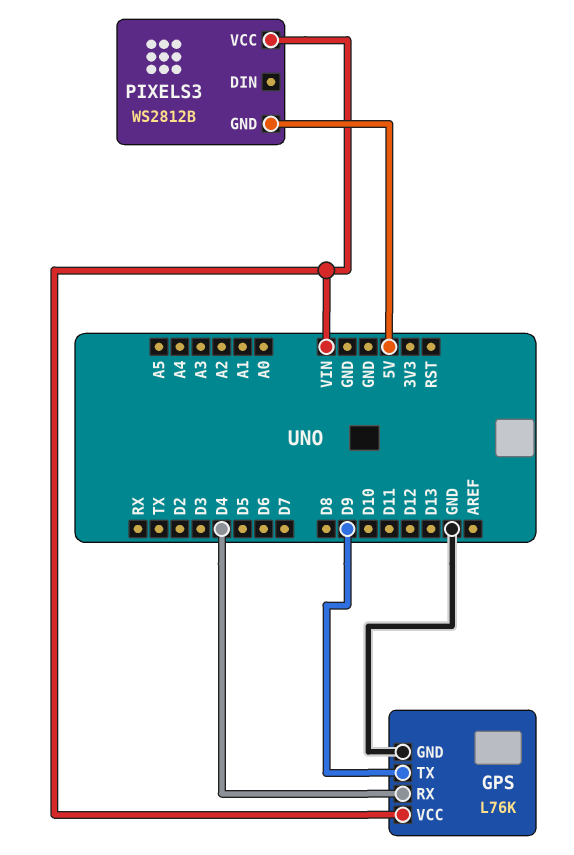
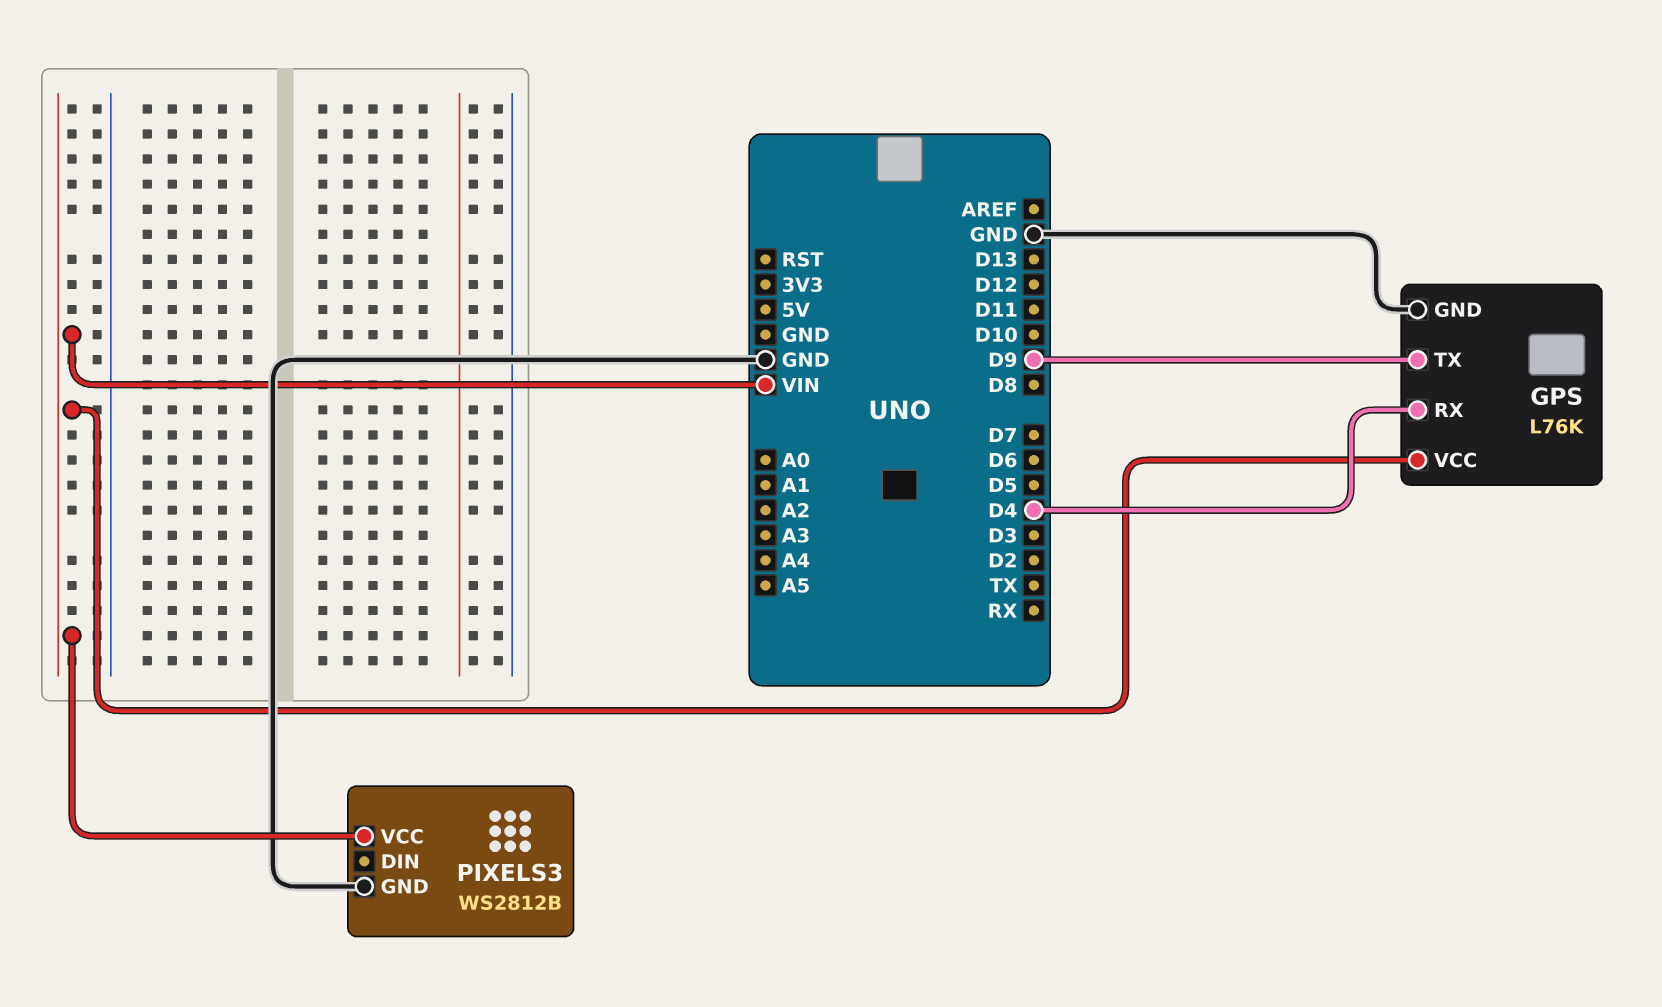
PIXELS3 pin GND: 5V -> GND

